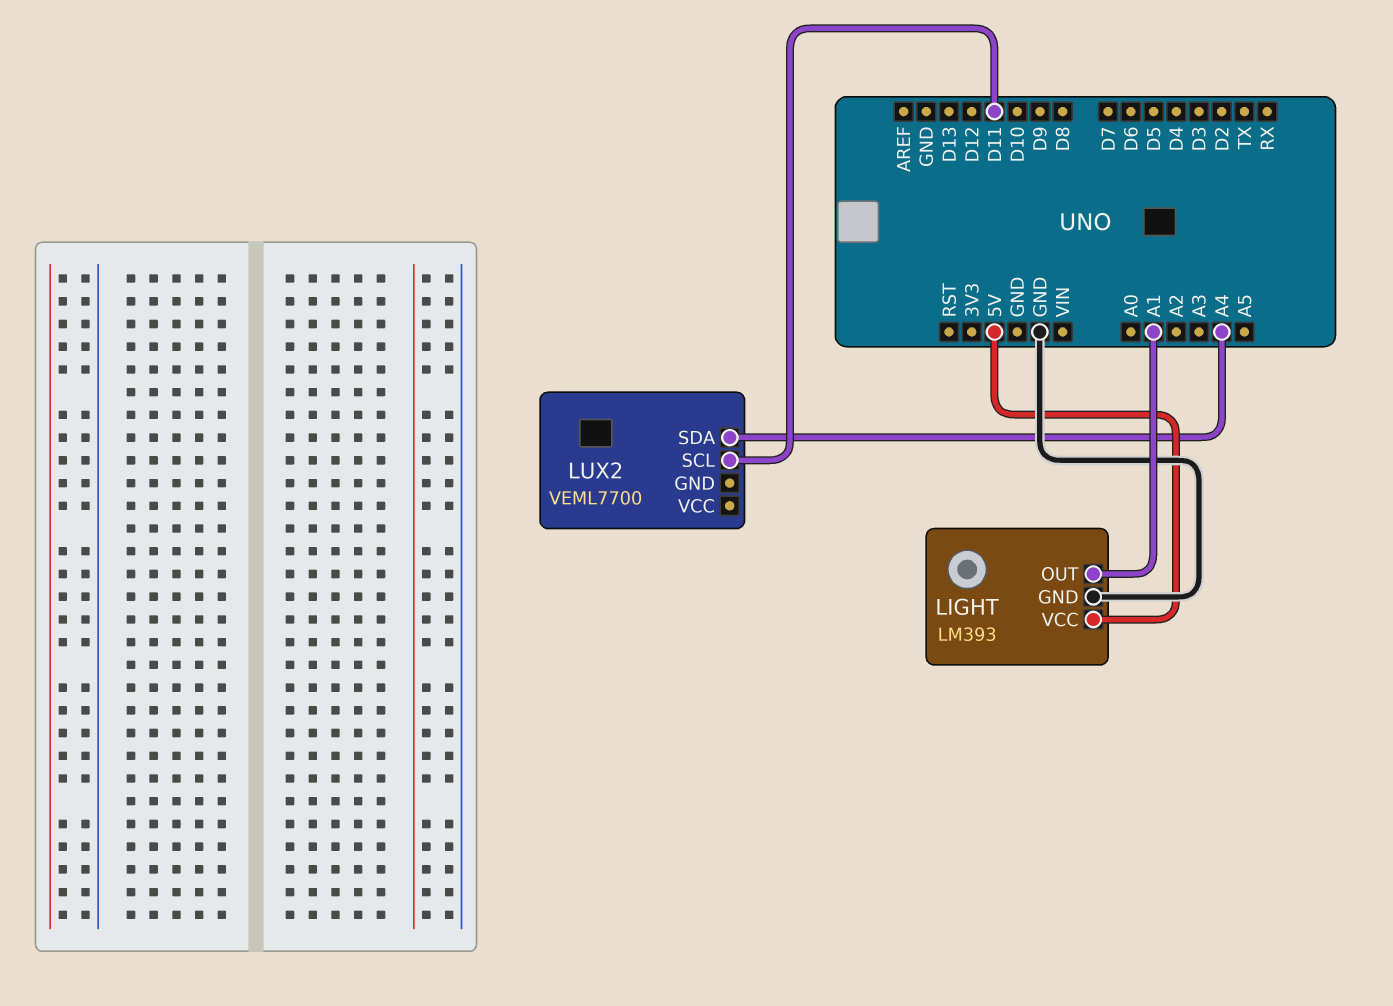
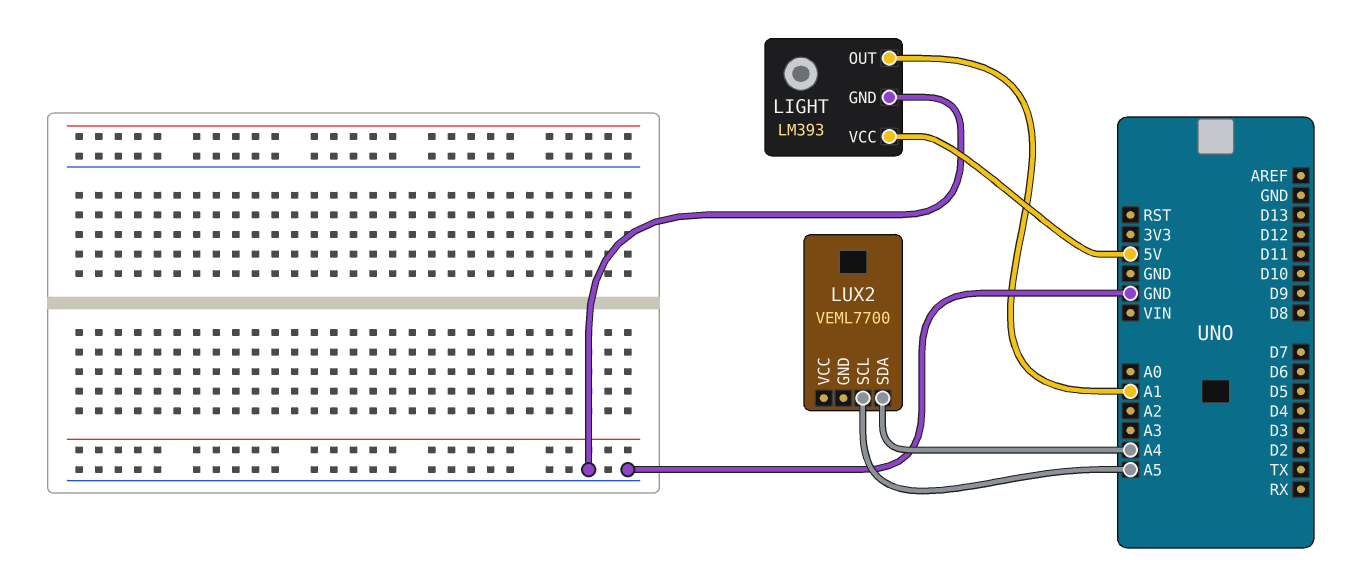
LUX2 pin SCL: D11 -> A5

